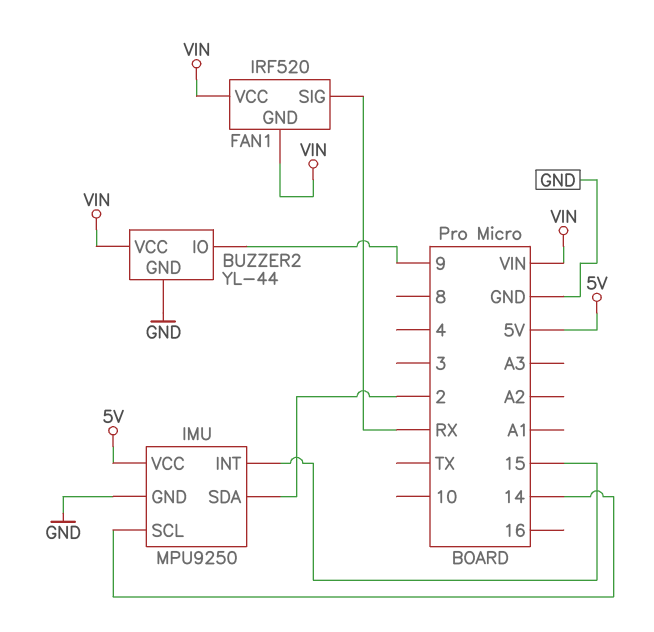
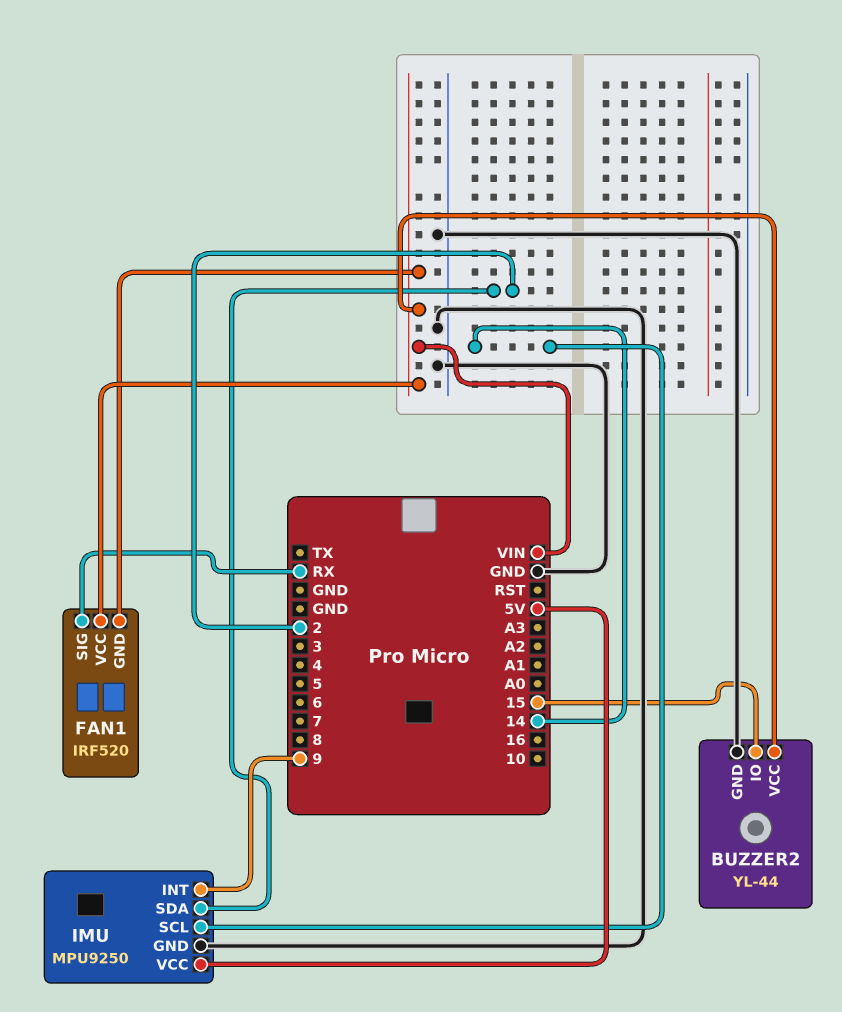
BUZZER2 pin IO: 9 -> 15
IMU pin INT: 15 -> 9

